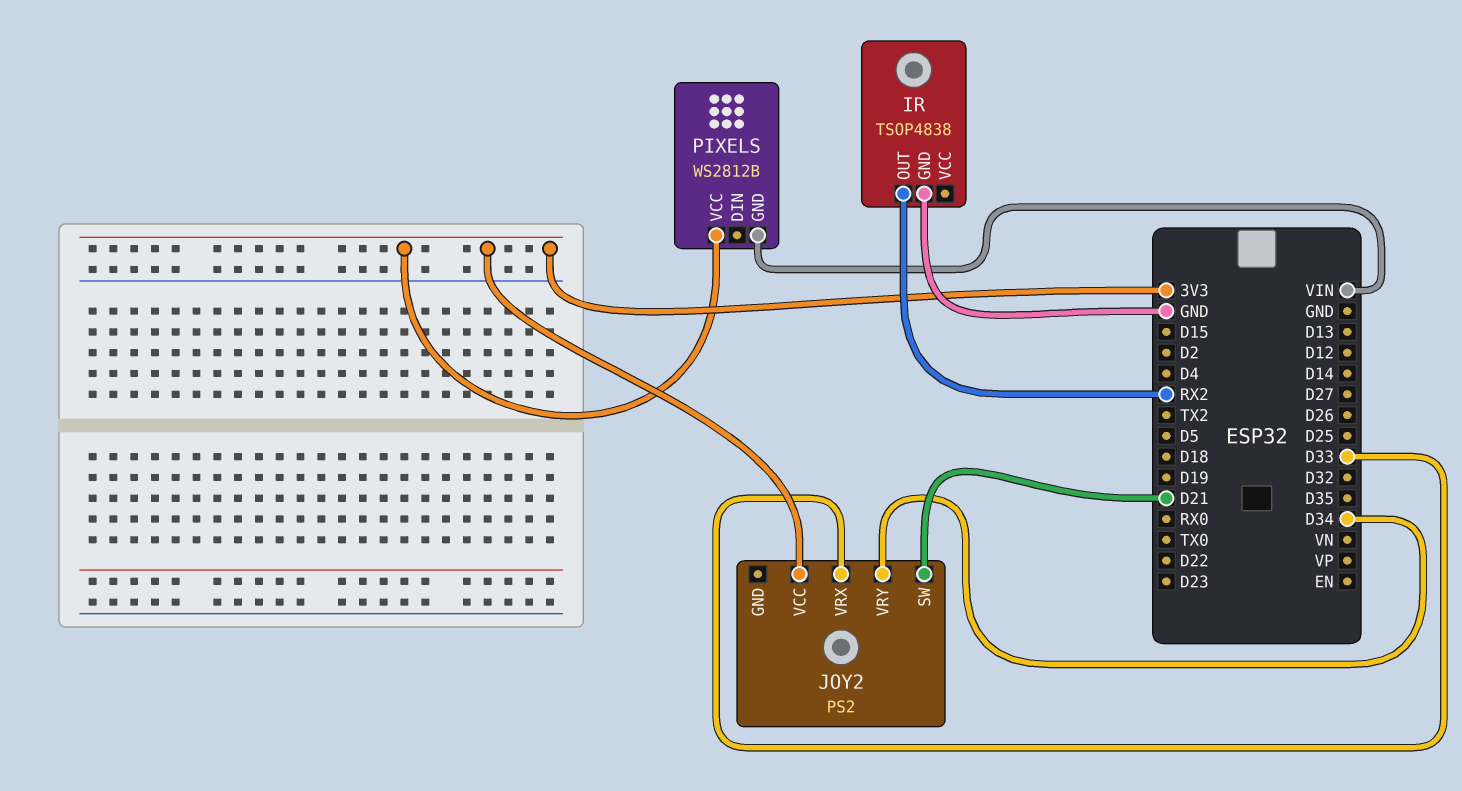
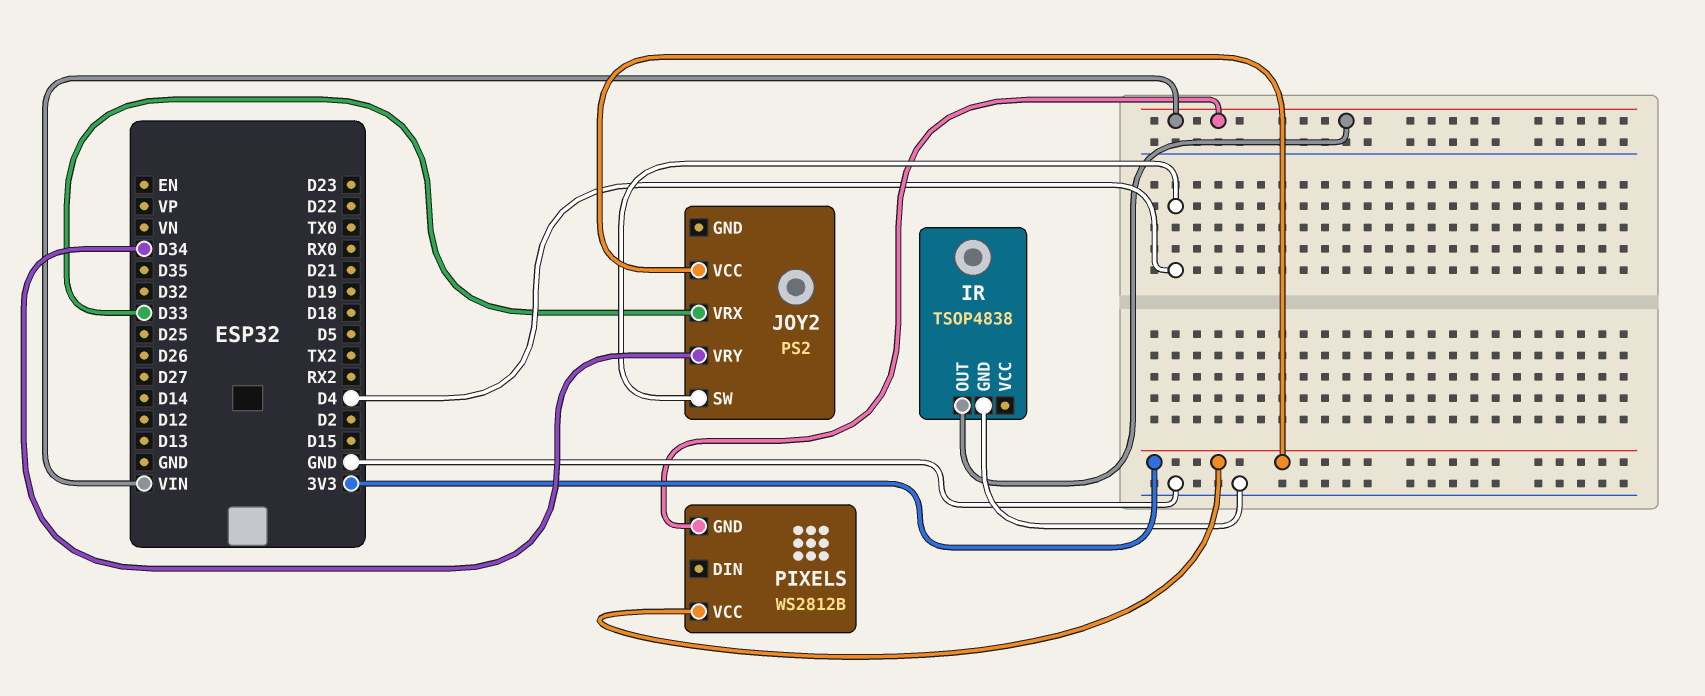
IR pin OUT: RX2 -> VIN
JOY2 pin SW: D21 -> D4

